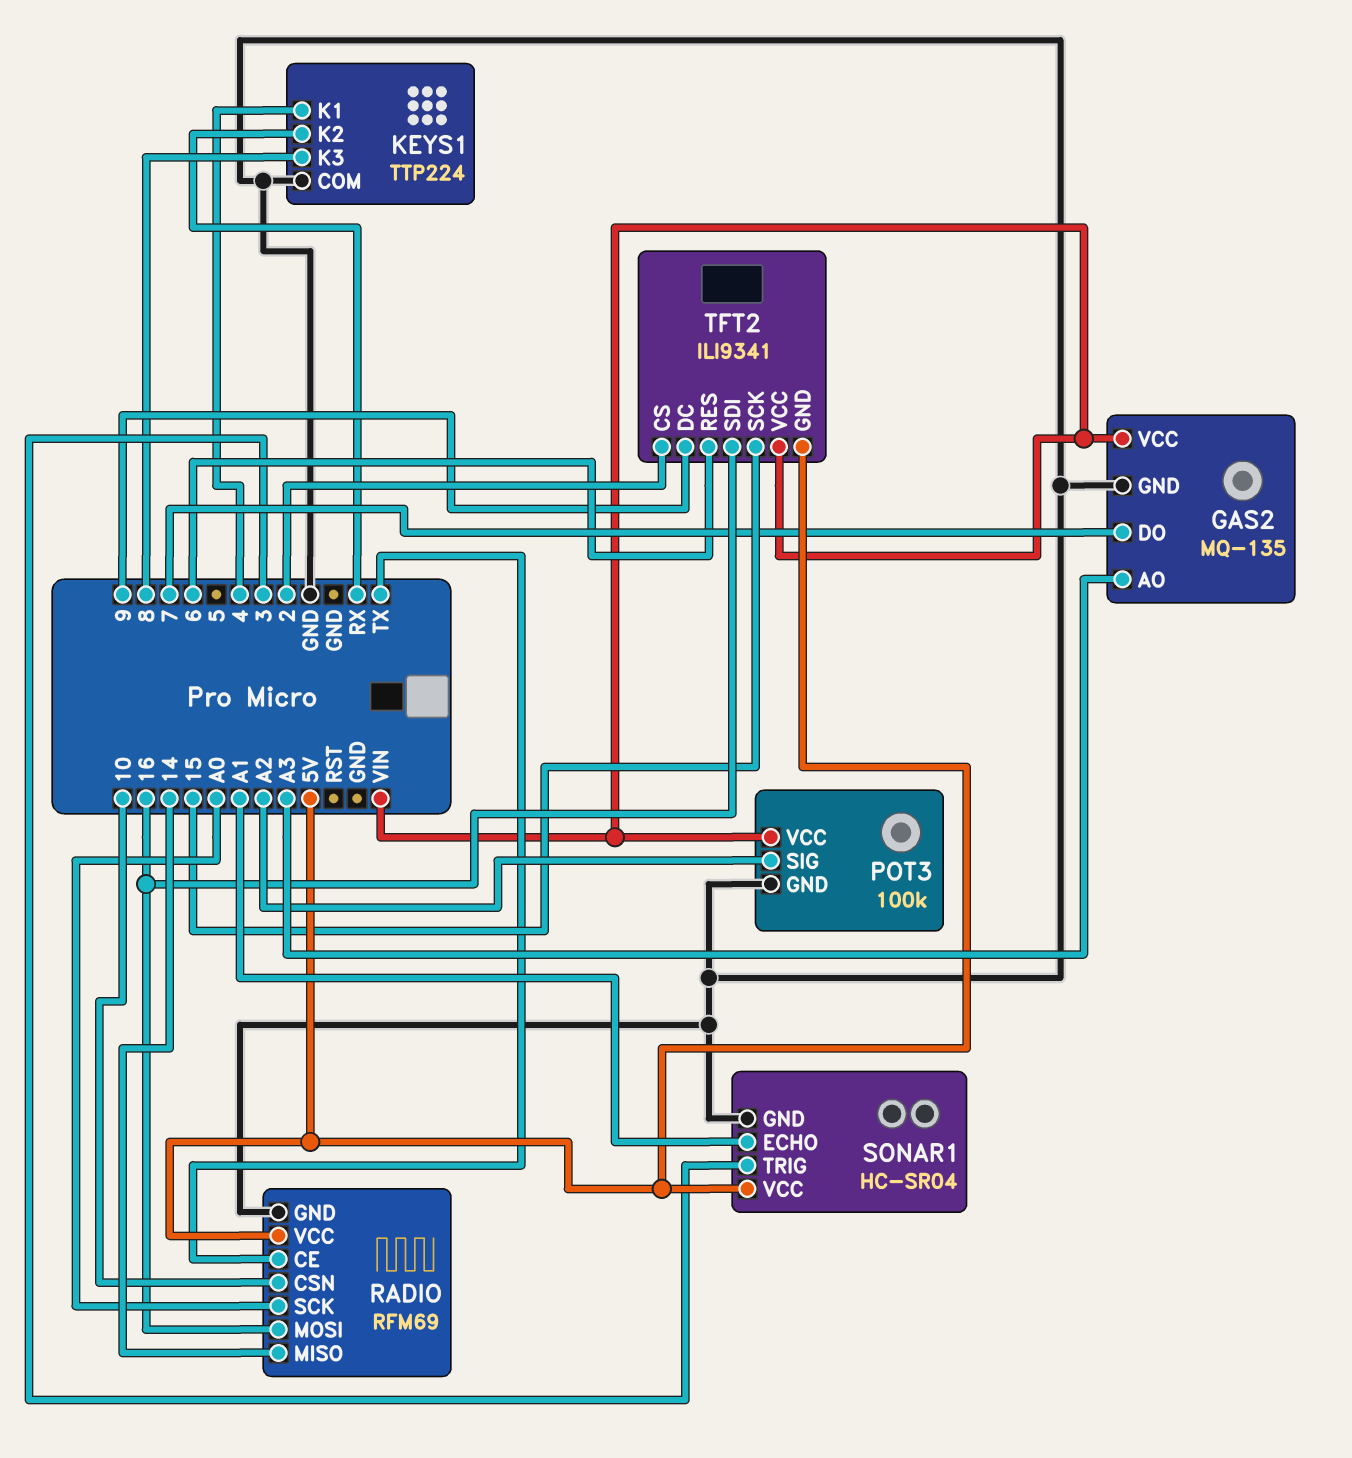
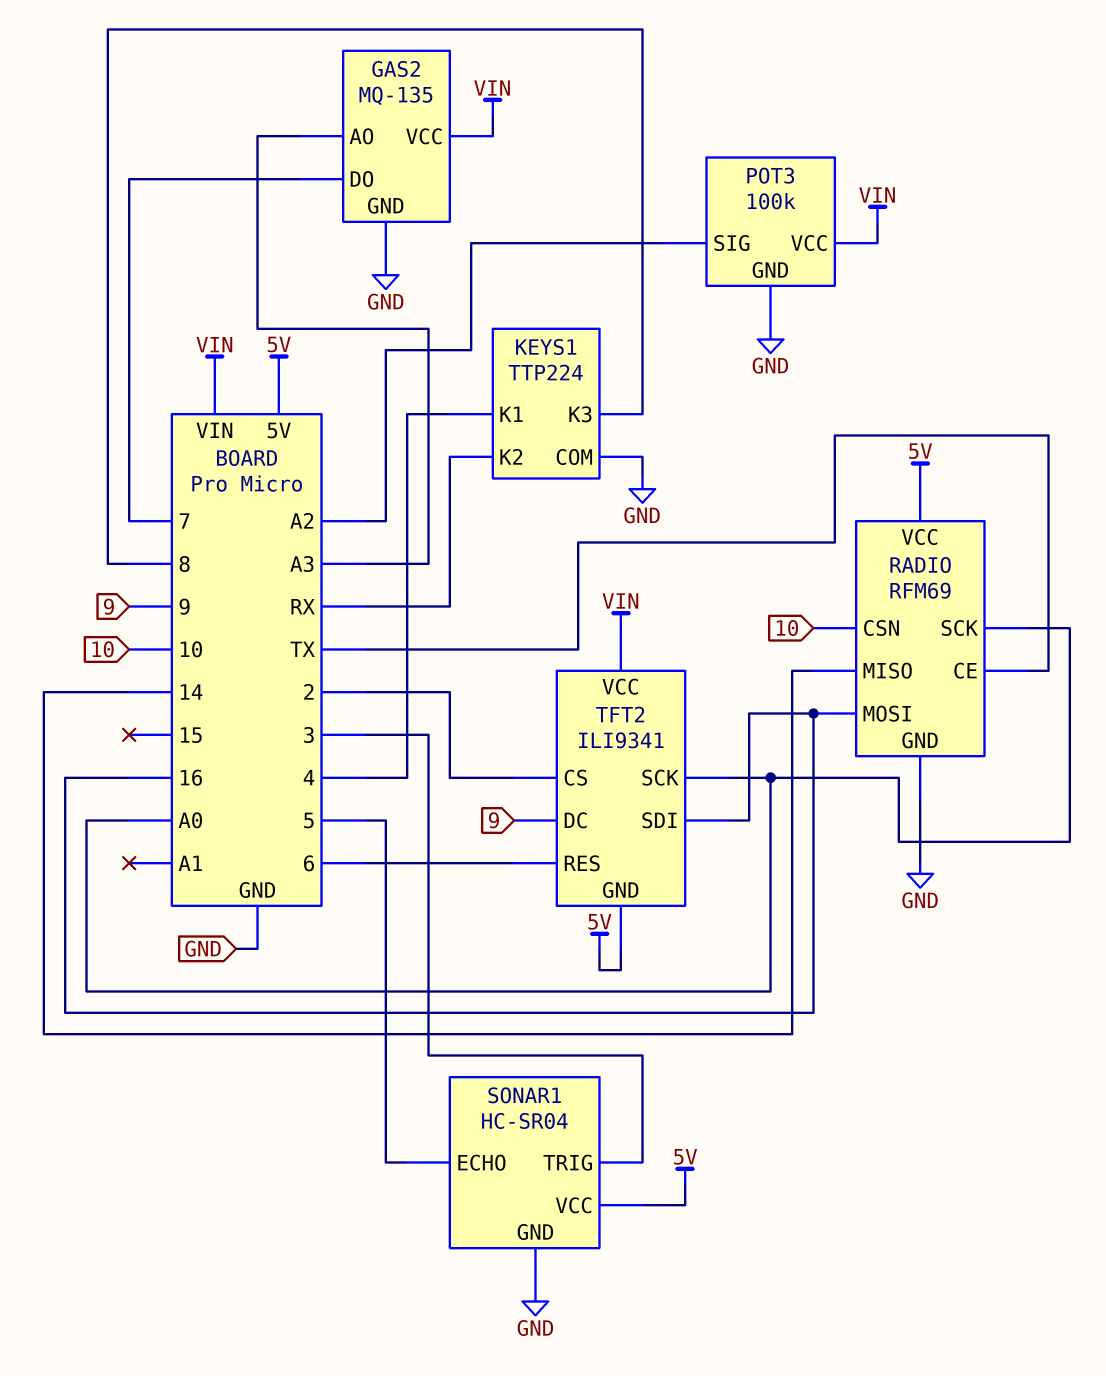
SONAR1 pin ECHO: A1 -> 5
TFT2 pin SCK: 15 -> A0

